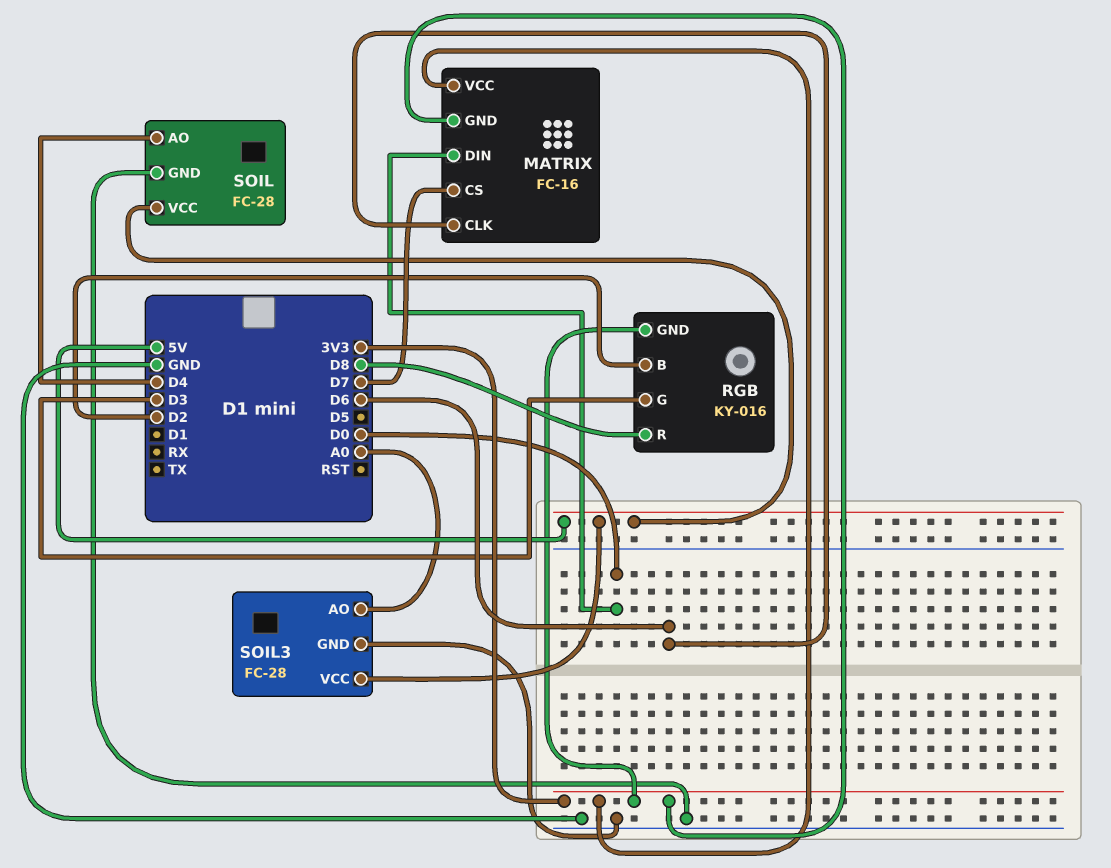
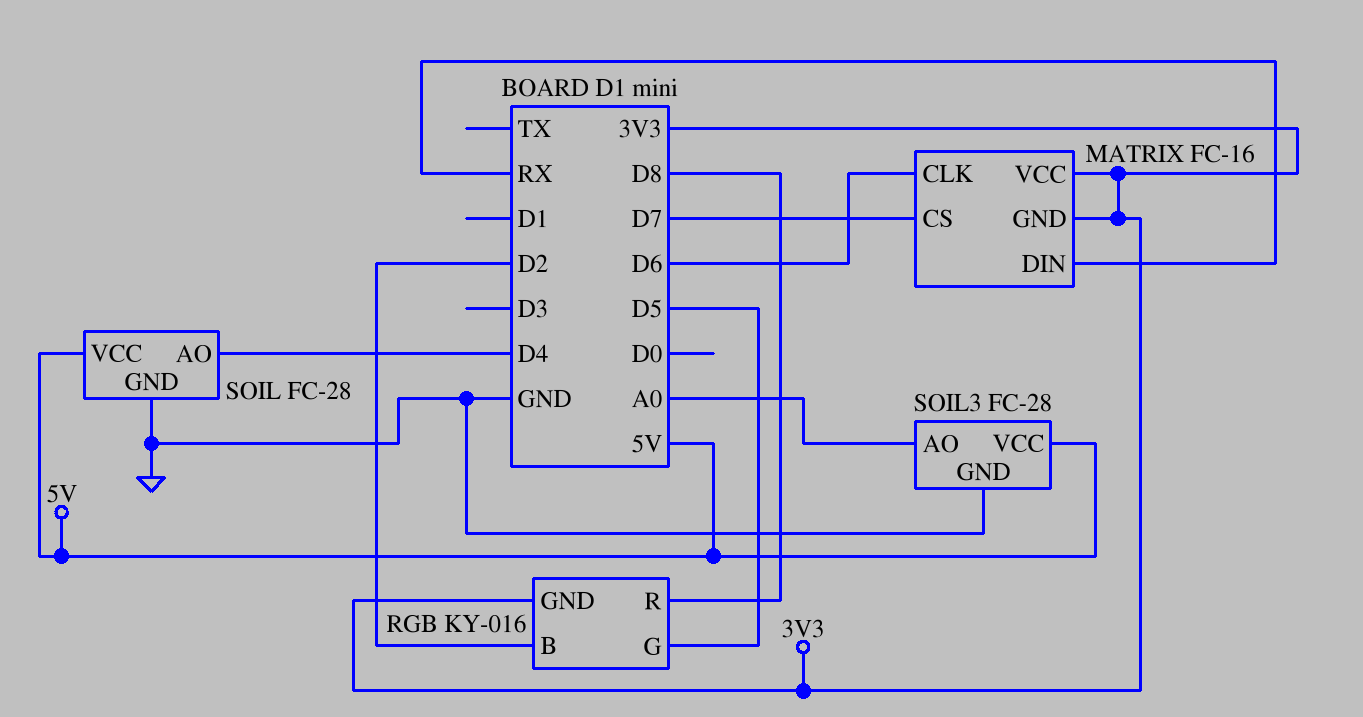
MATRIX pin DIN: D0 -> RX
RGB pin G: D3 -> D5

